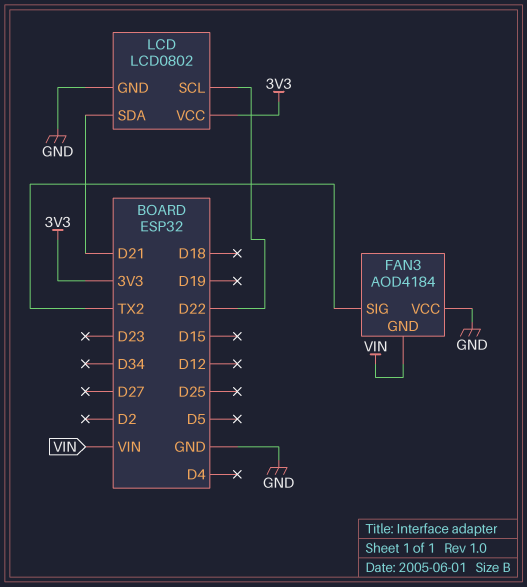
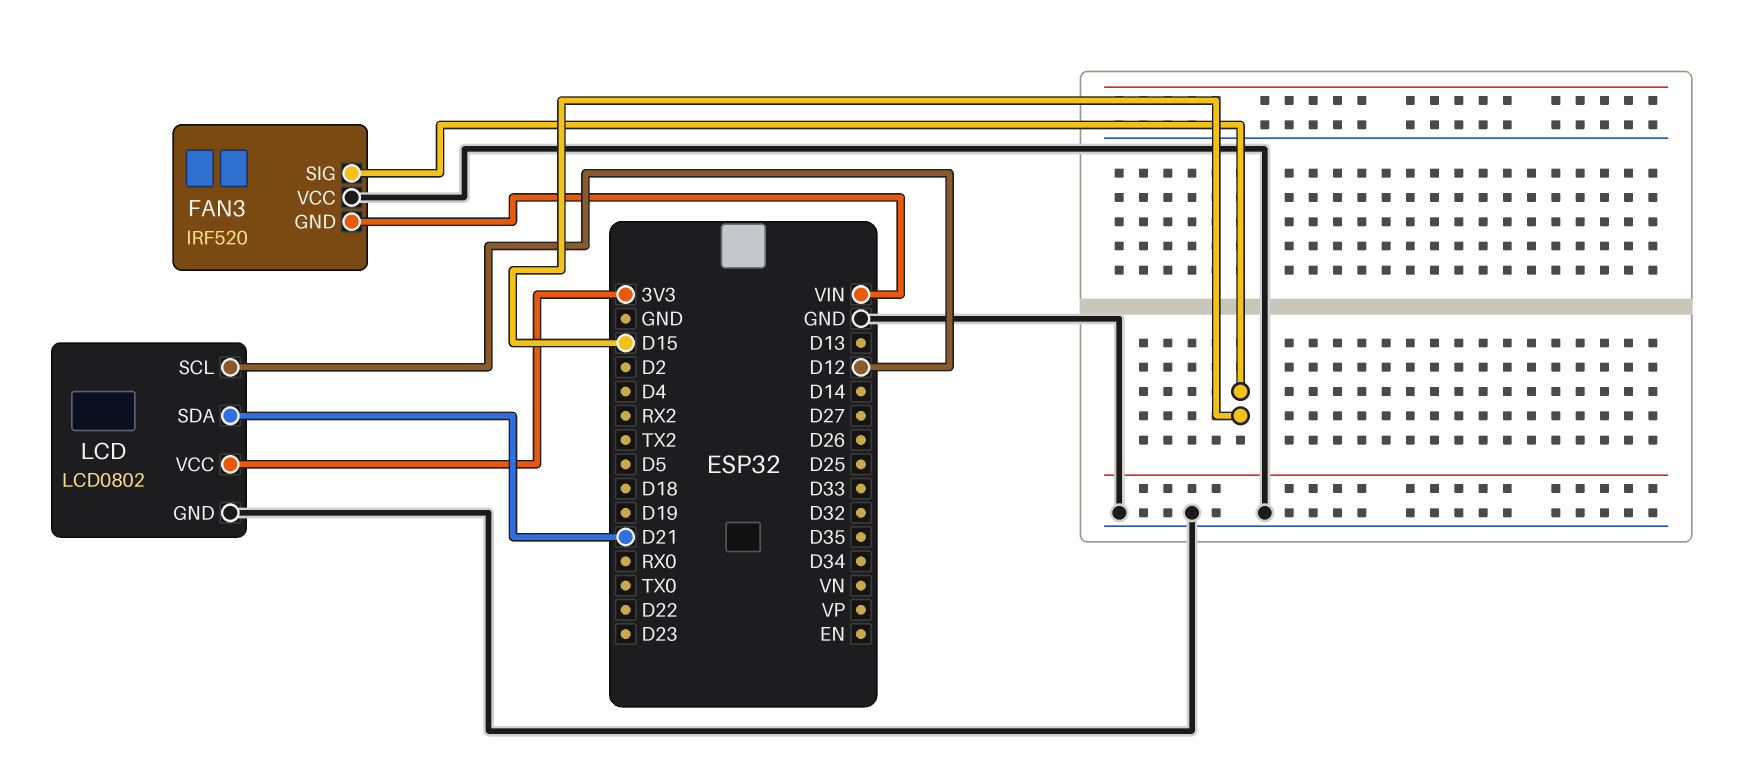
FAN3: AOD4184 -> IRF520
FAN3 pin SIG: TX2 -> D15
LCD pin SCL: D22 -> D12

